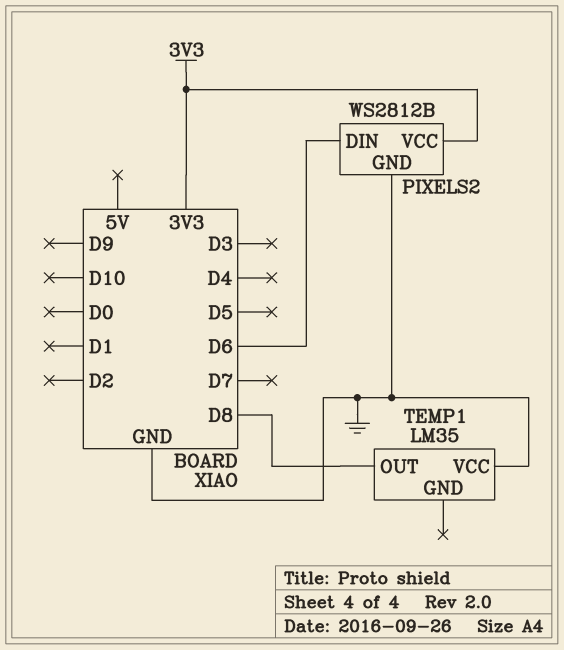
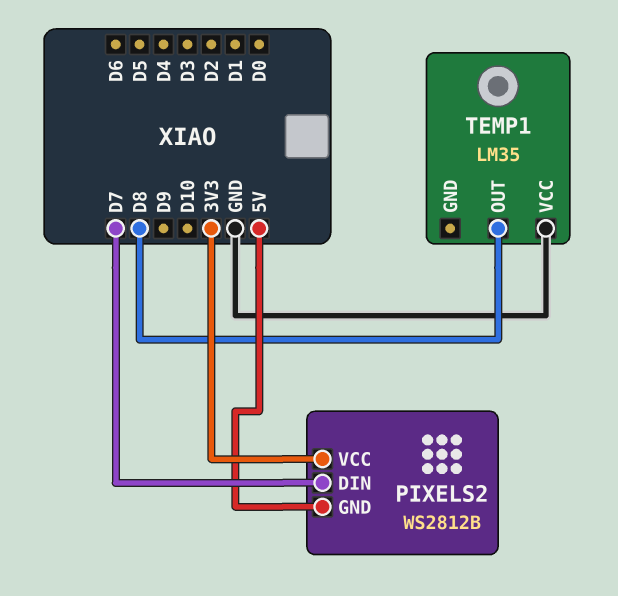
PIXELS2 pin DIN: D6 -> D7
PIXELS2 pin GND: GND -> 5V

